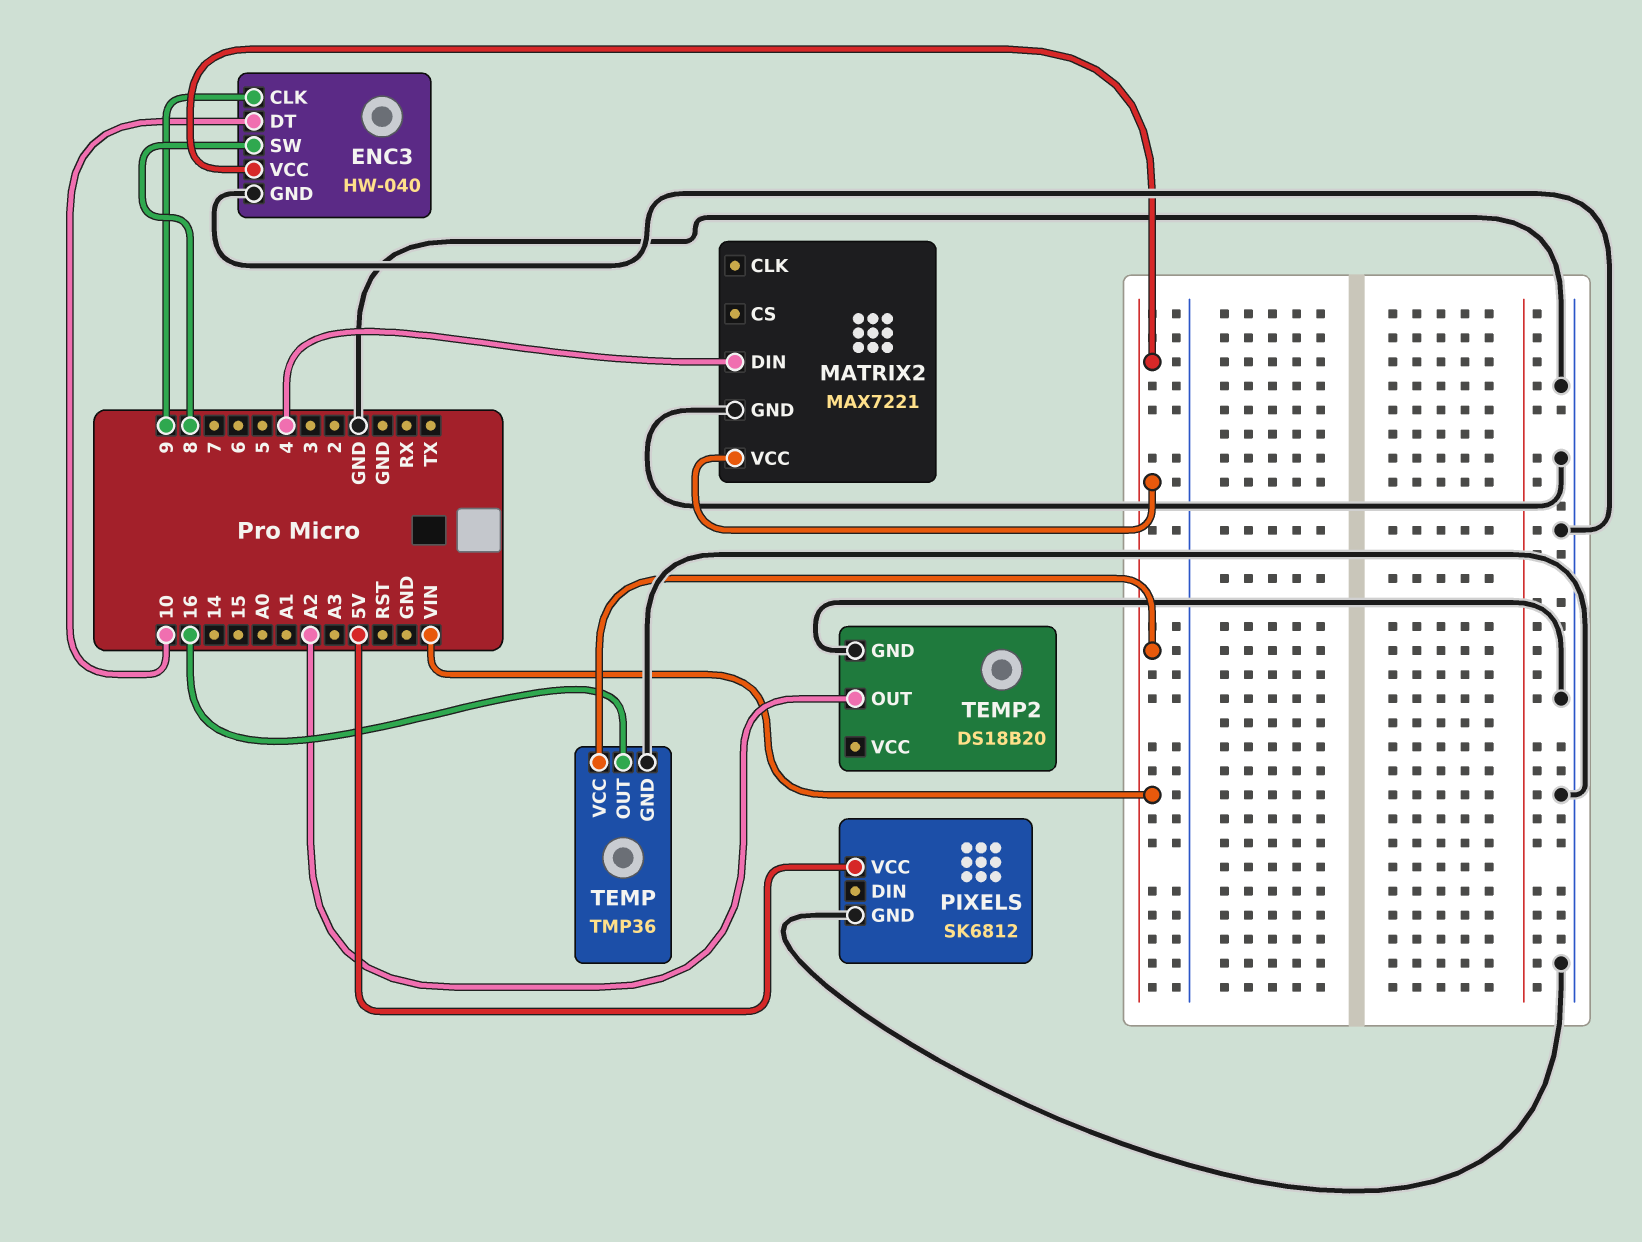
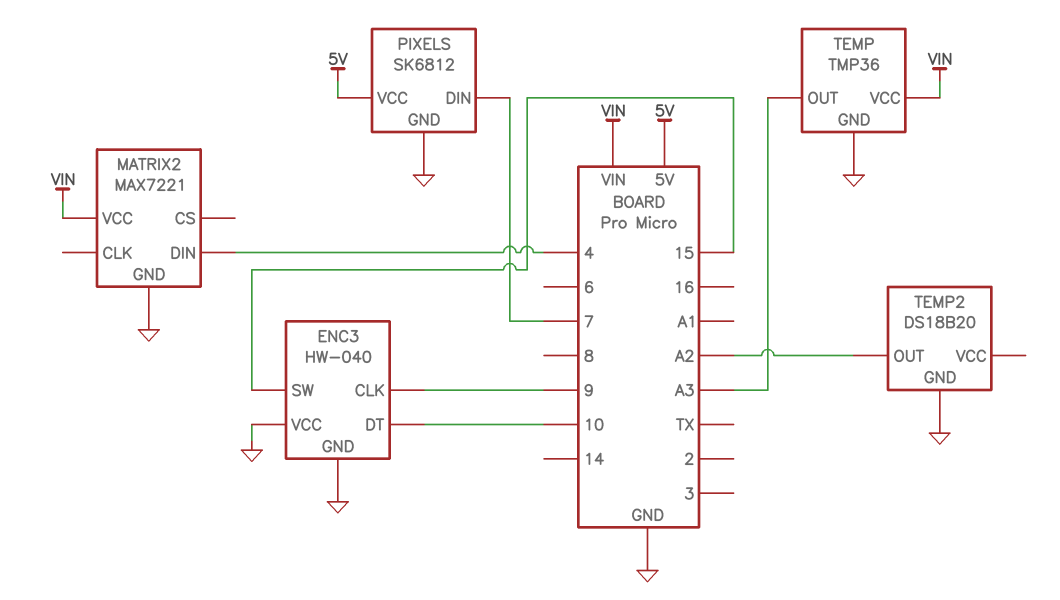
ENC3 pin SW: 8 -> 15
ENC3 pin VCC: VIN -> GND
PIXELS pin DIN: none -> 7
TEMP pin OUT: 16 -> A3

